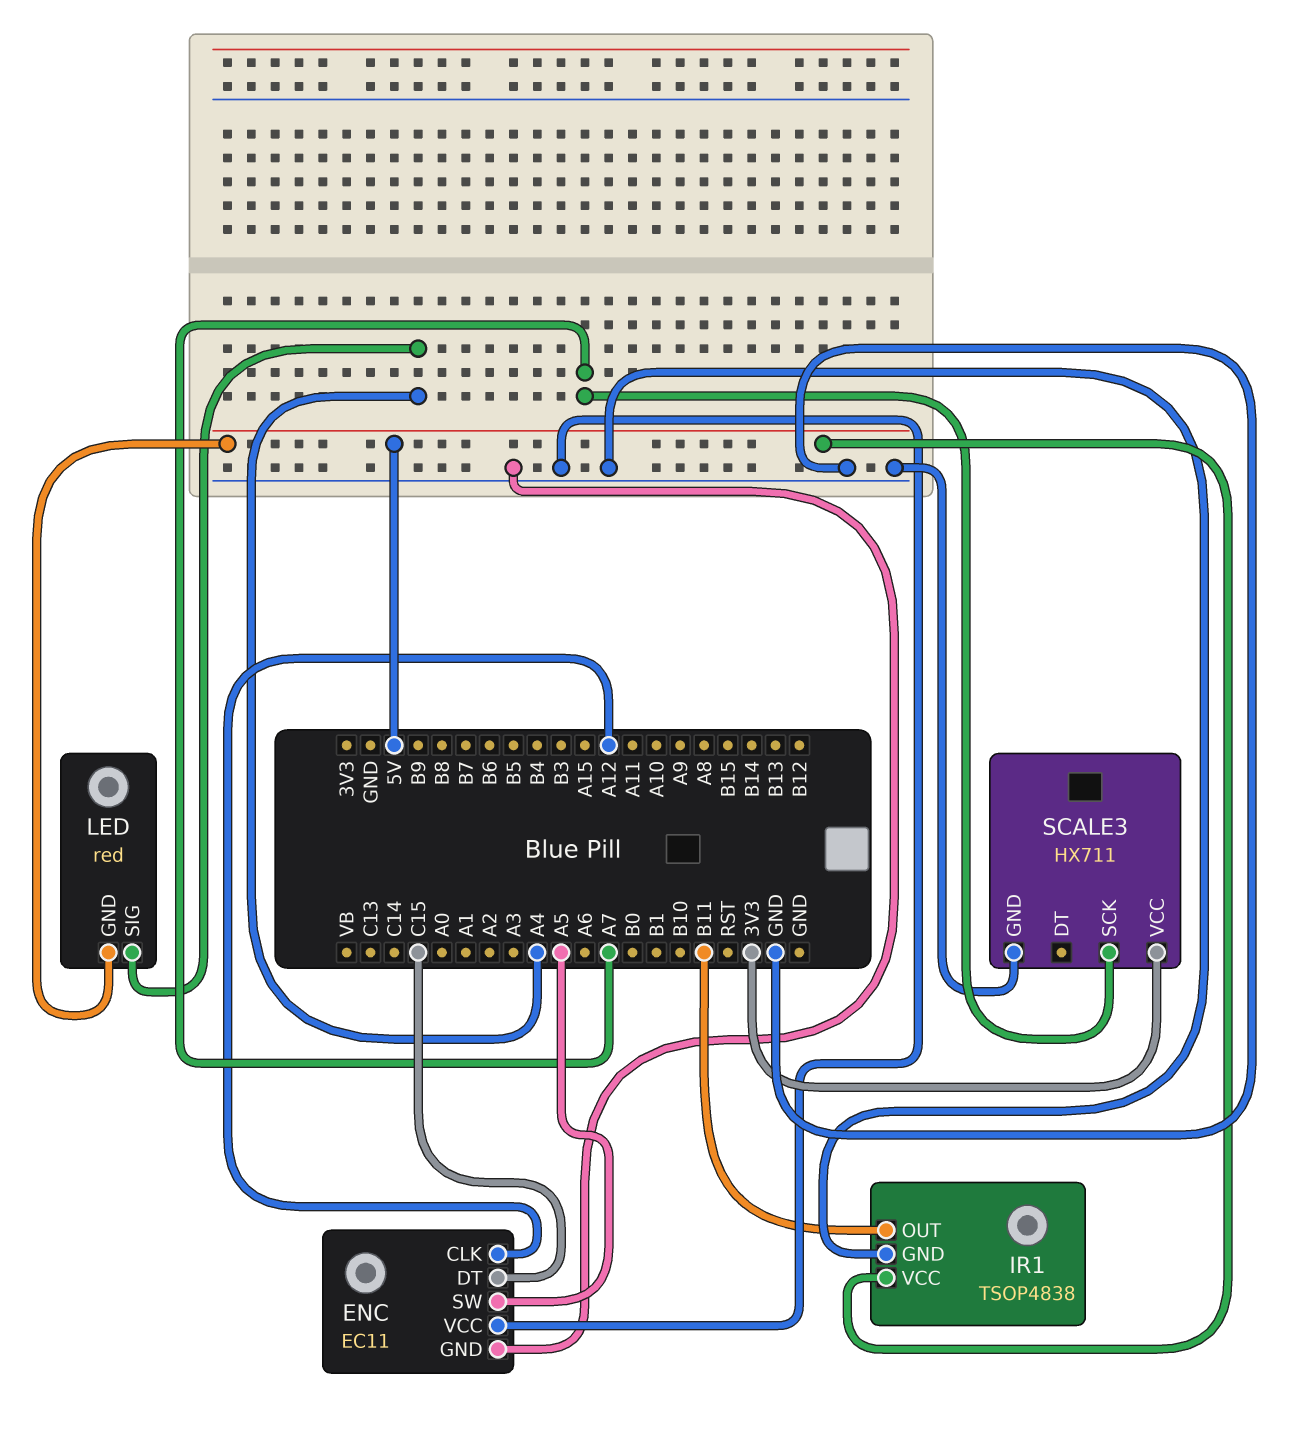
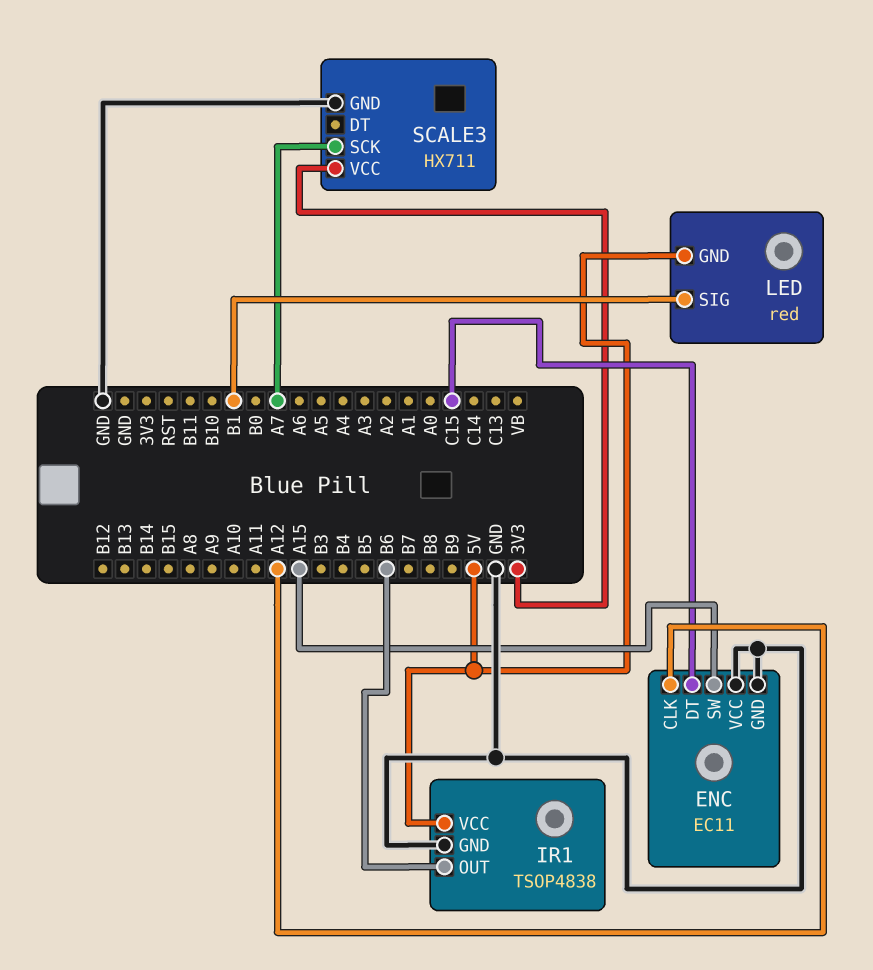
ENC pin SW: A5 -> A15
IR1 pin OUT: B11 -> B6
LED pin SIG: A4 -> B1

